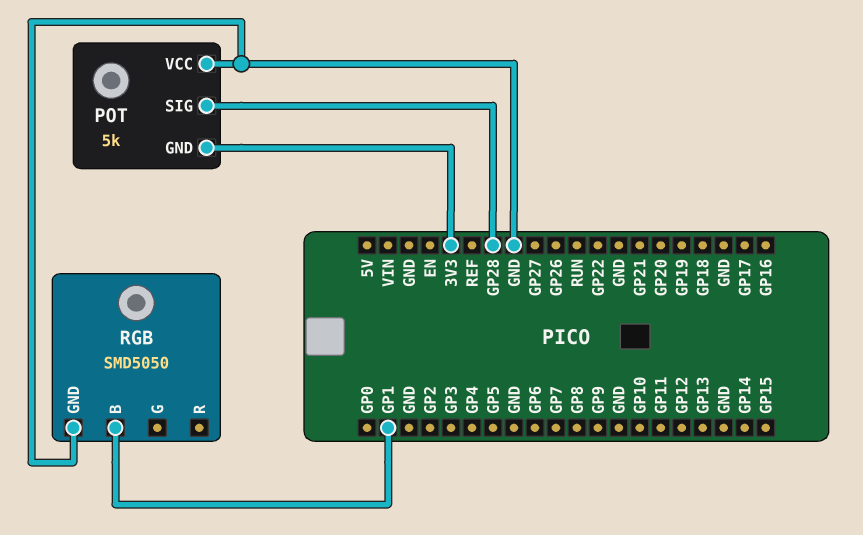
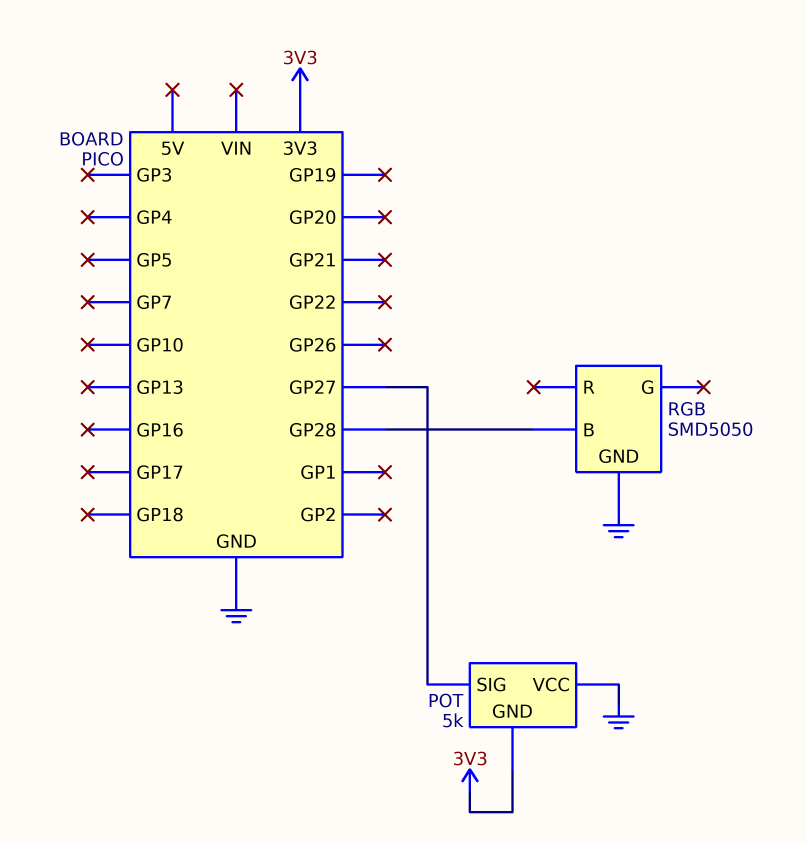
POT pin SIG: GP28 -> GP27
RGB pin B: GP1 -> GP28

